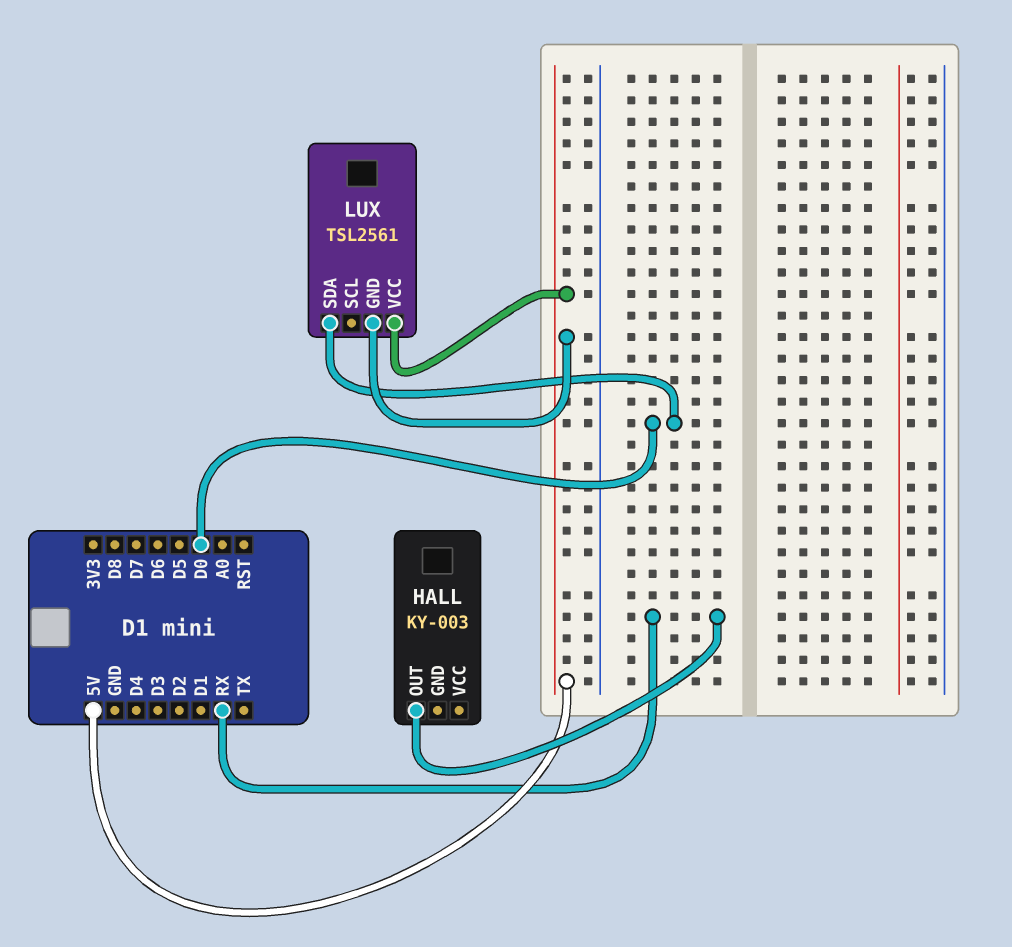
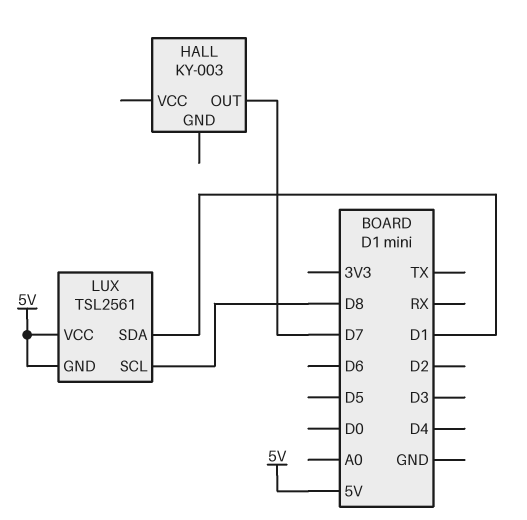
HALL pin OUT: RX -> D7
LUX pin SCL: none -> D8
LUX pin SDA: D0 -> D1

